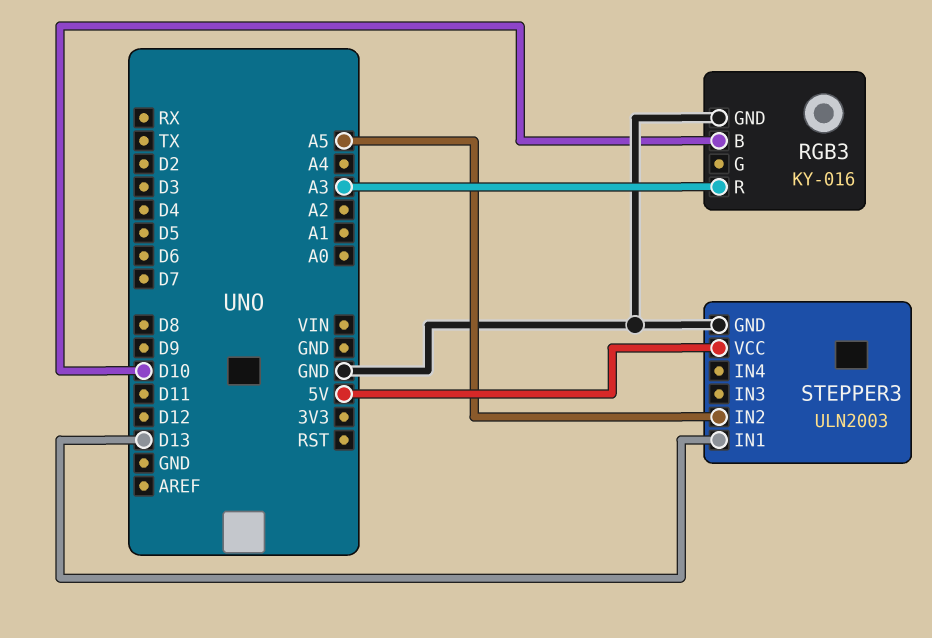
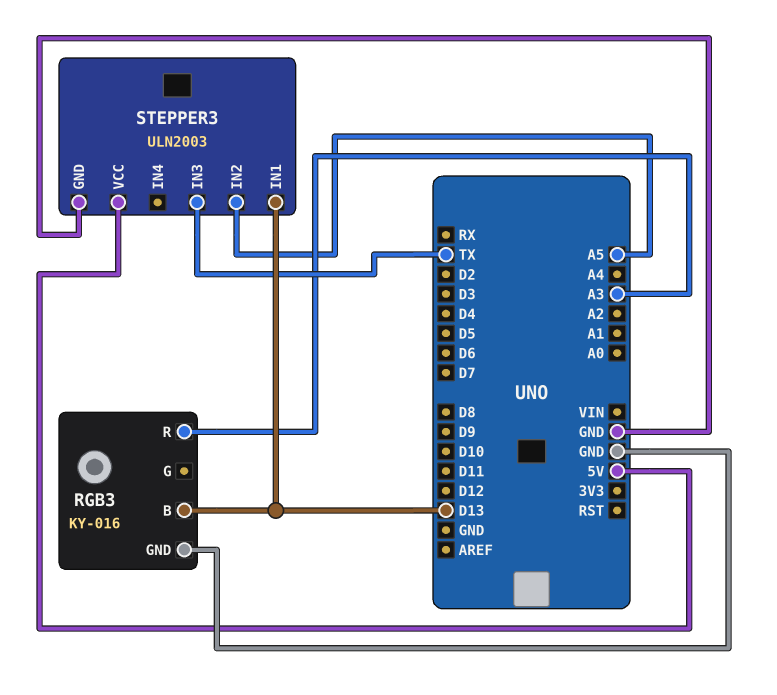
RGB3 pin B: D10 -> D13
STEPPER3 pin IN3: none -> TX

